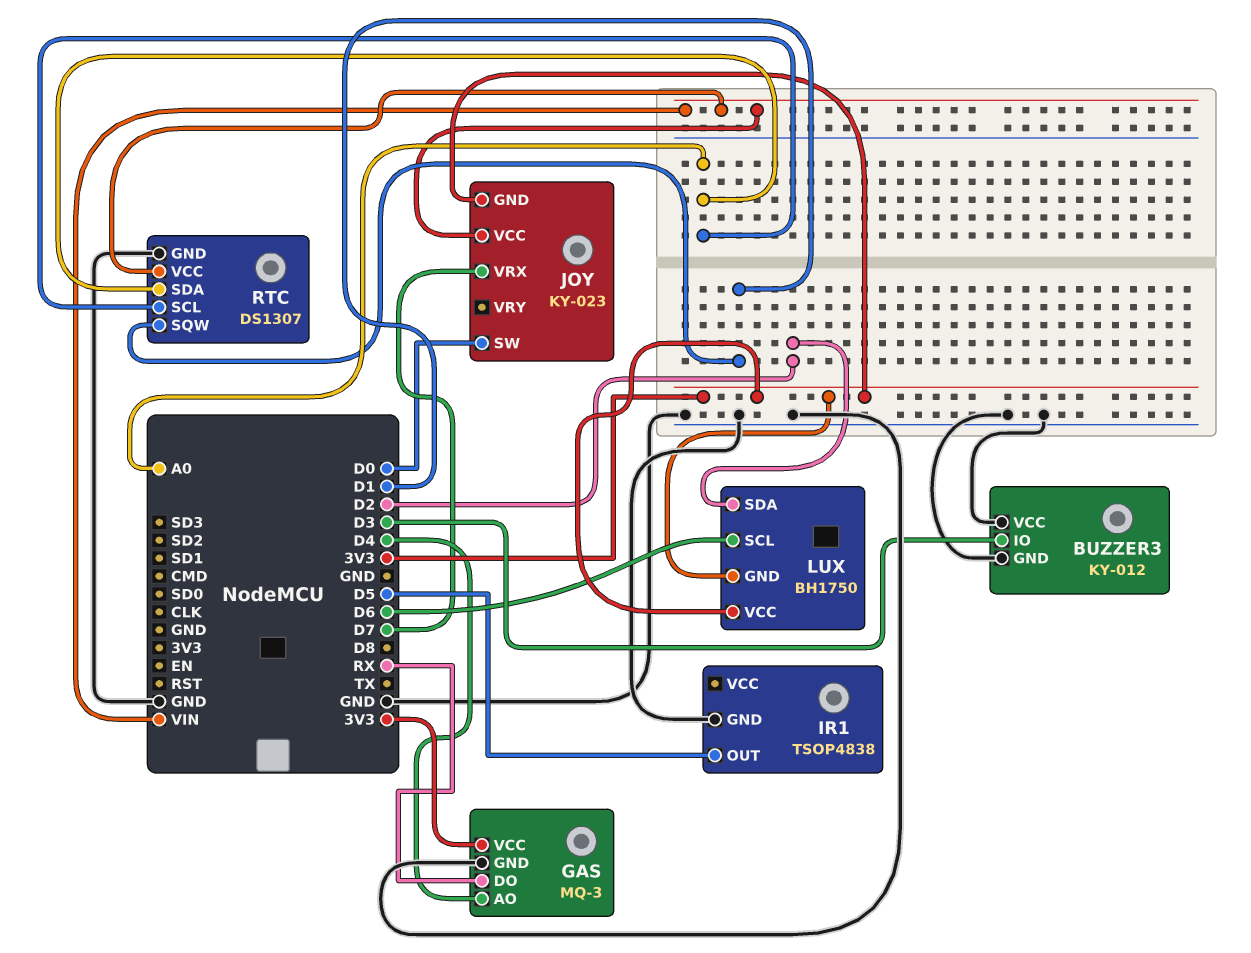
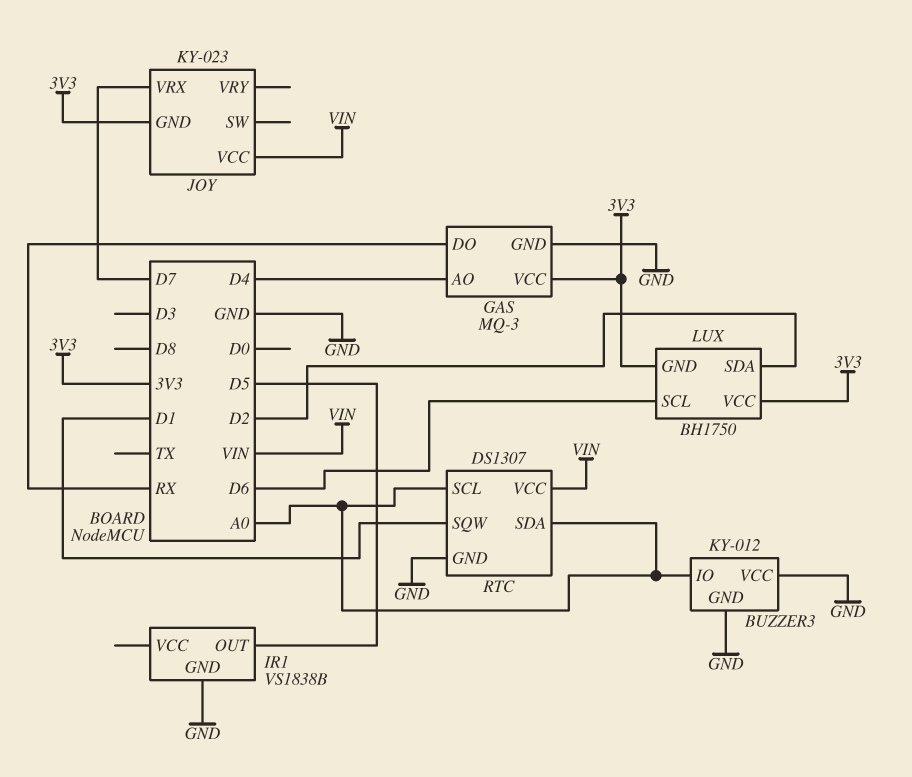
BUZZER3 pin IO: D3 -> A0
IR1: TSOP4838 -> VS1838B
JOY pin SW: D0 -> none

